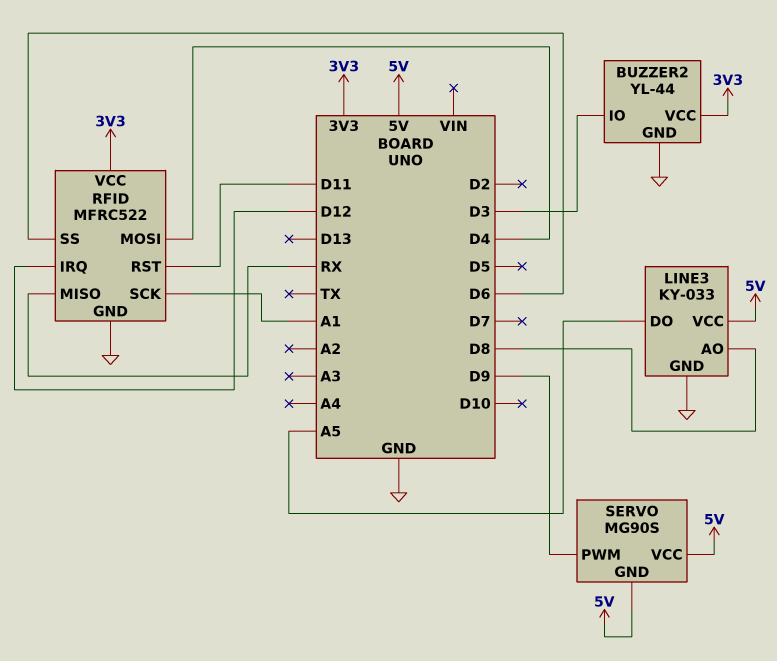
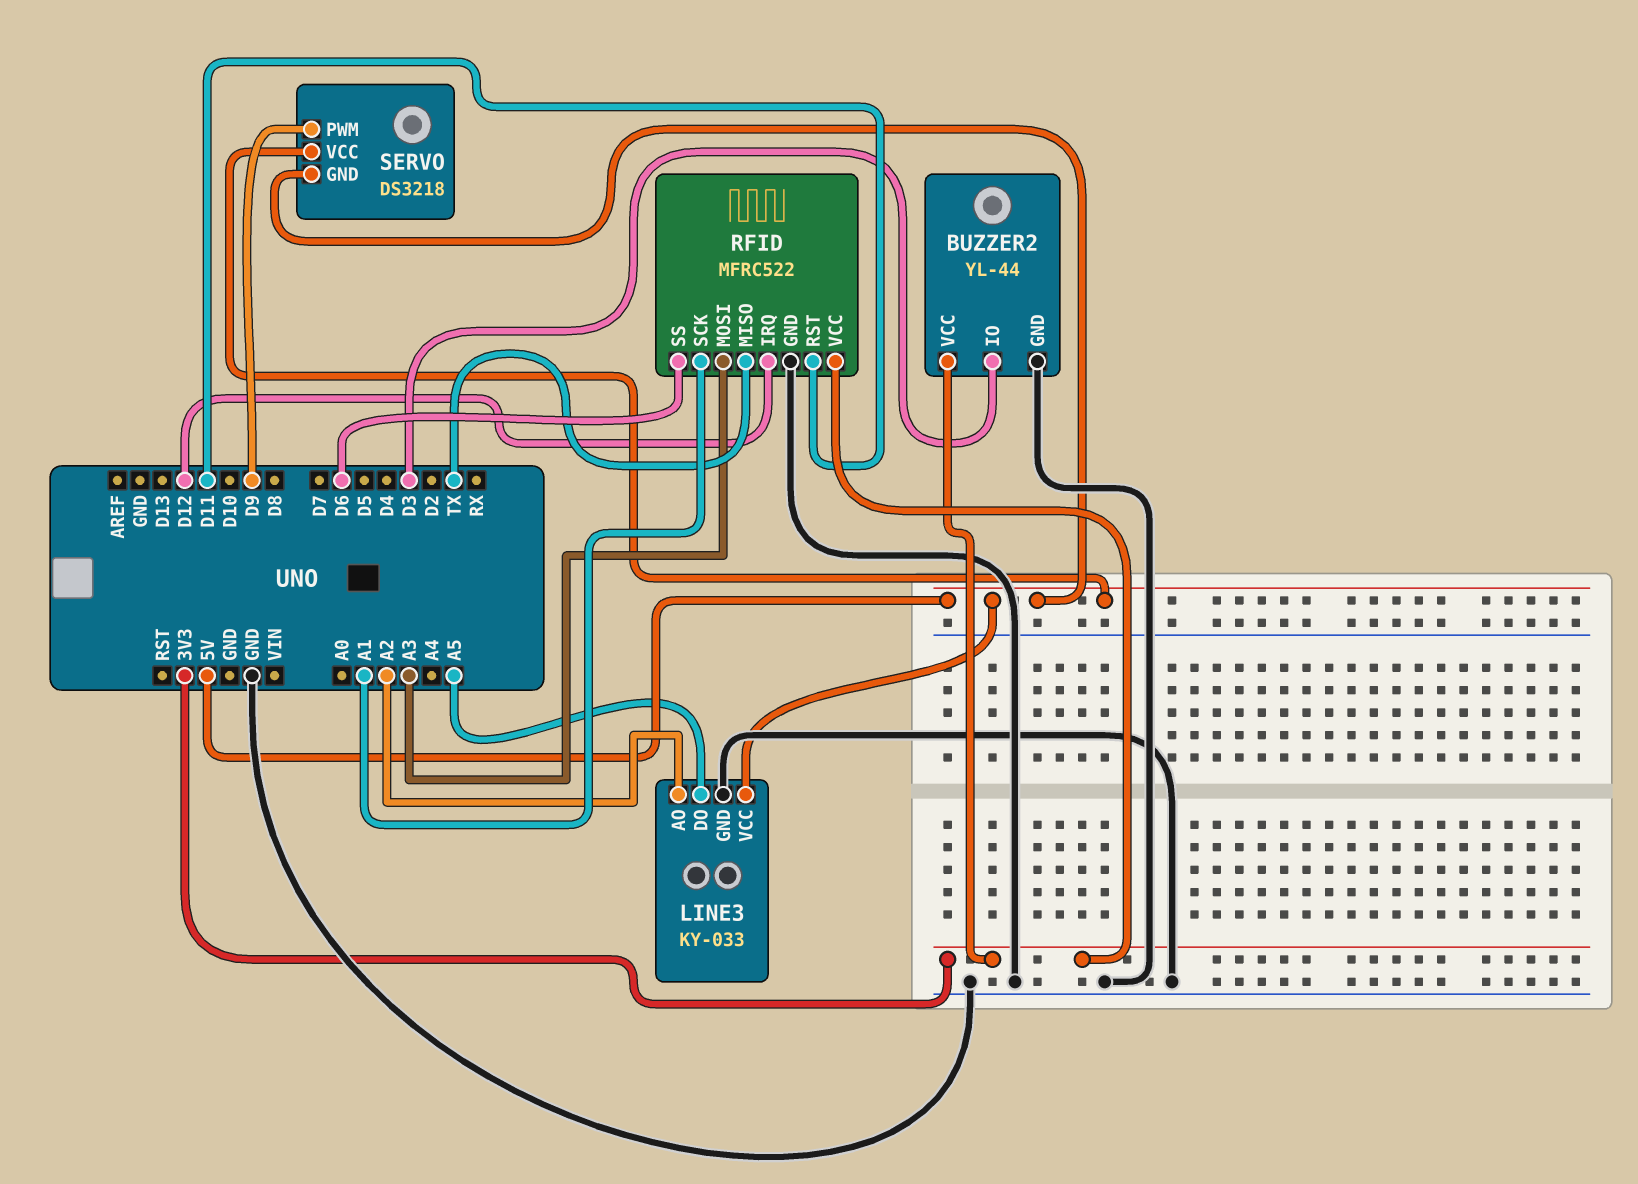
LINE3 pin AO: D8 -> A2
RFID pin MISO: RX -> TX
RFID pin MOSI: D4 -> A3
SERVO: MG90S -> DS3218

